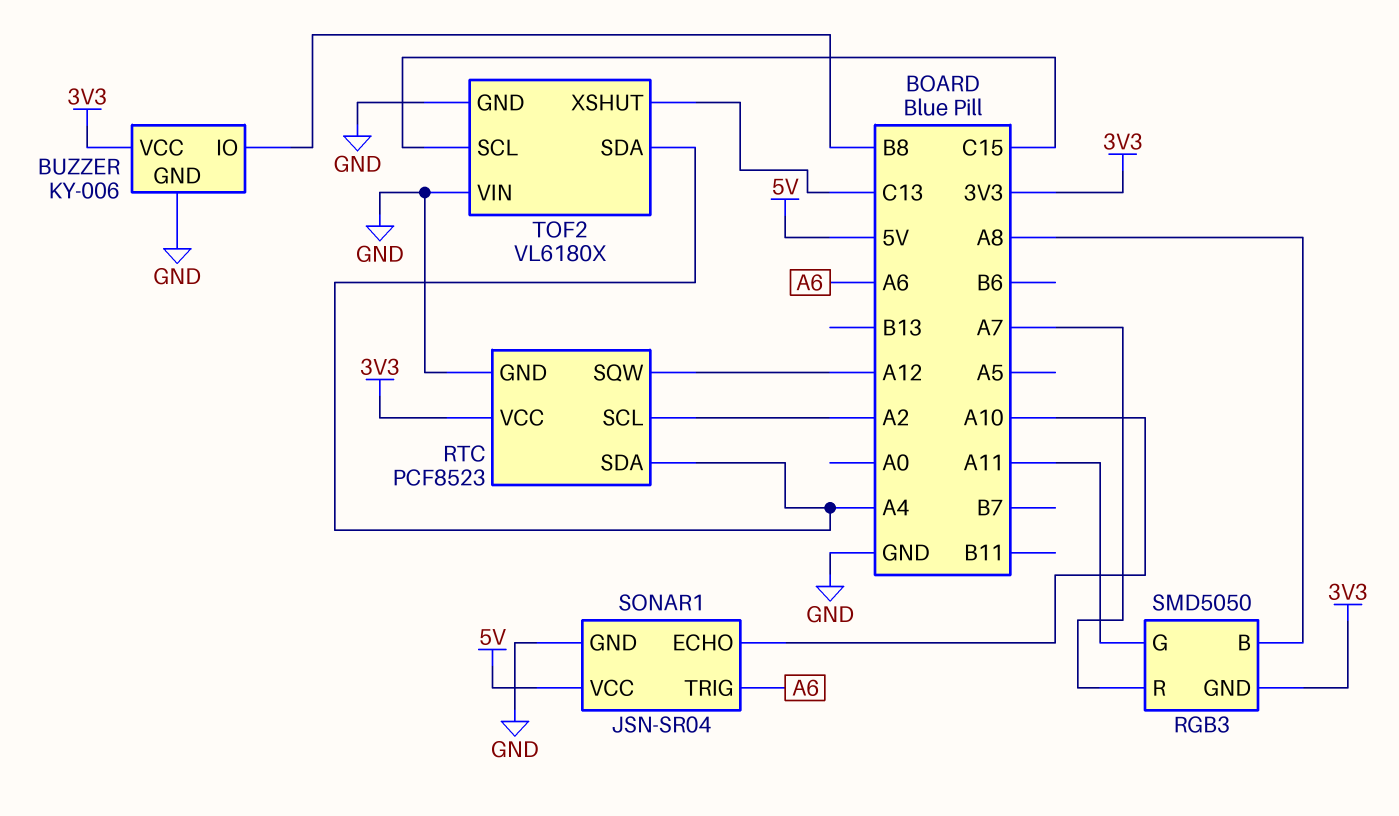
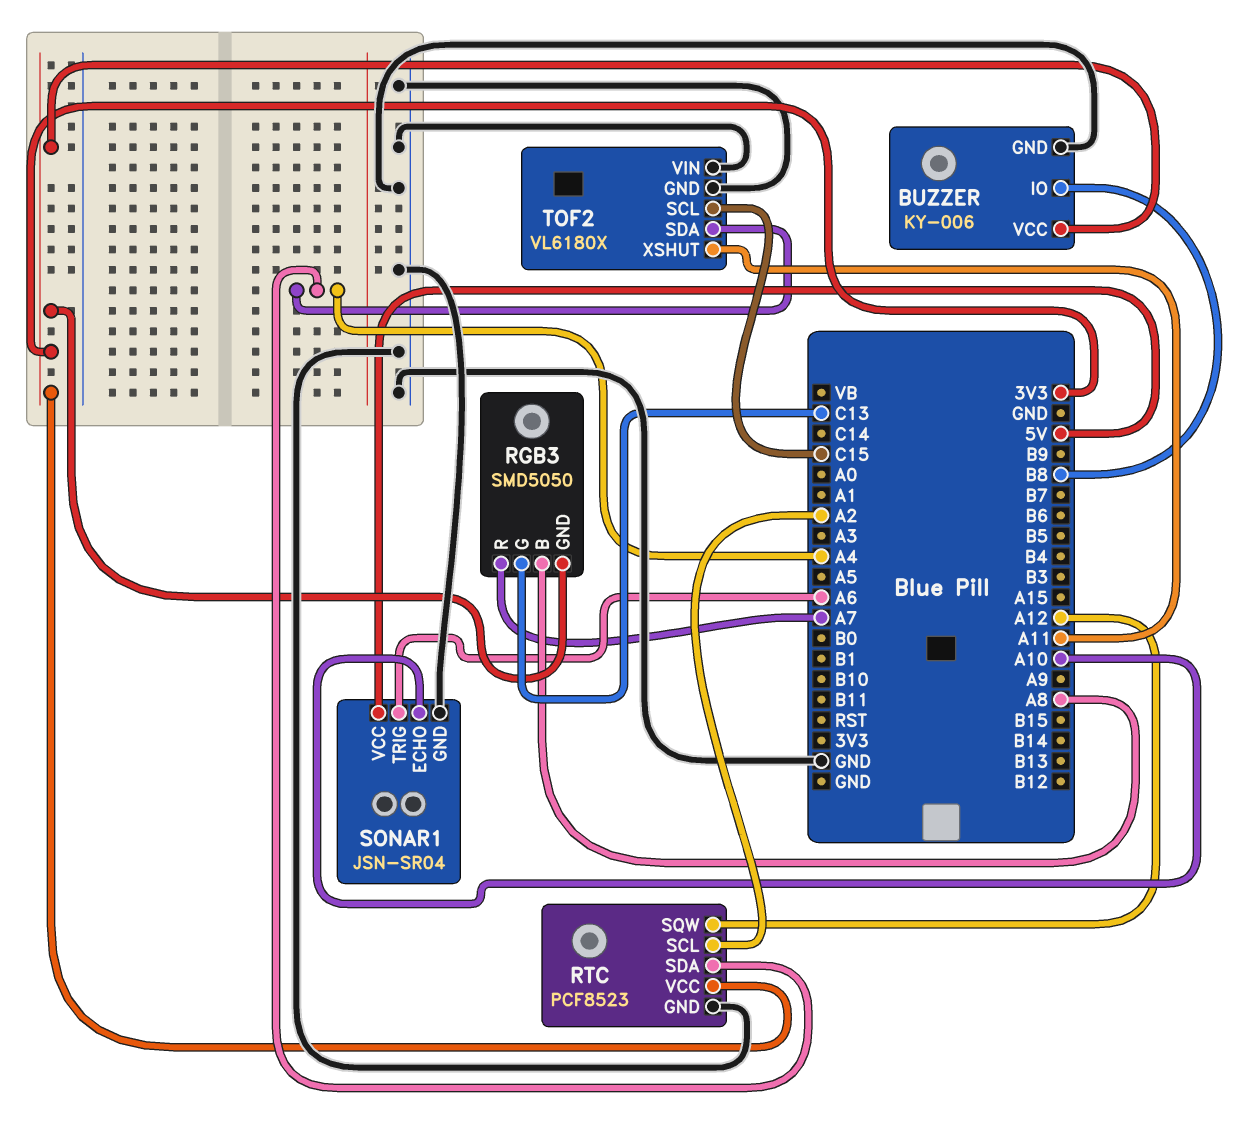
RGB3 pin G: A11 -> C13
TOF2 pin XSHUT: C13 -> A11

